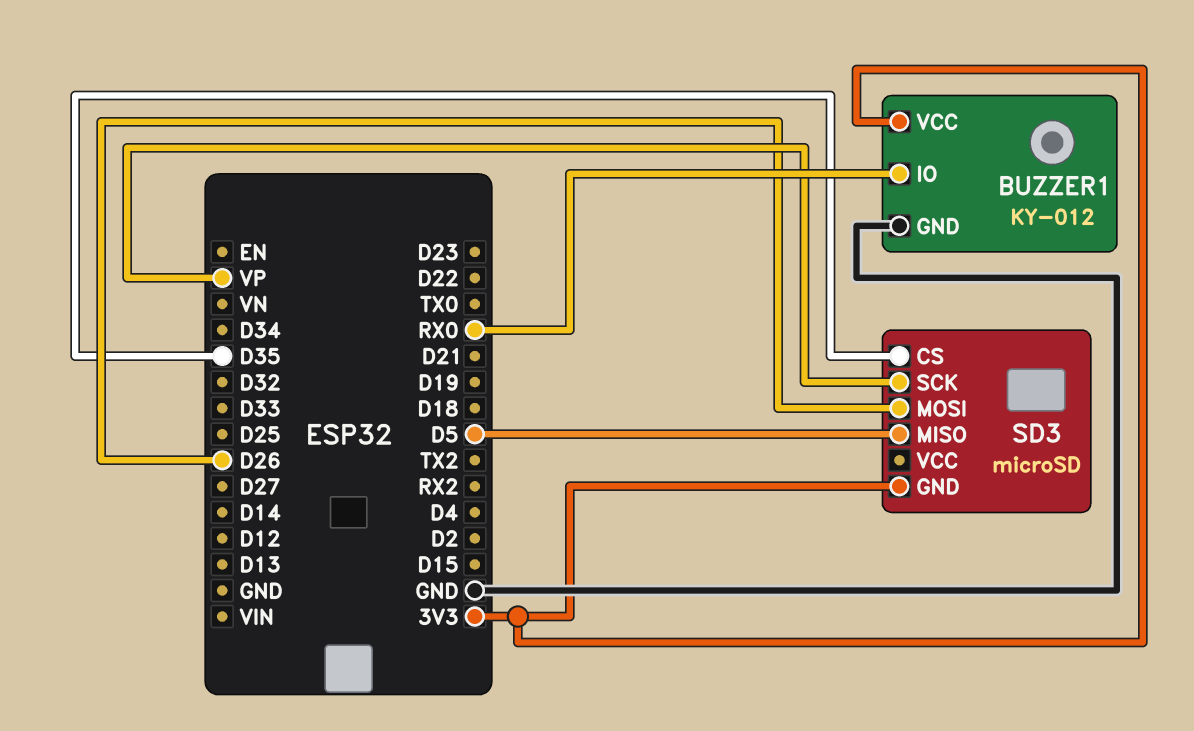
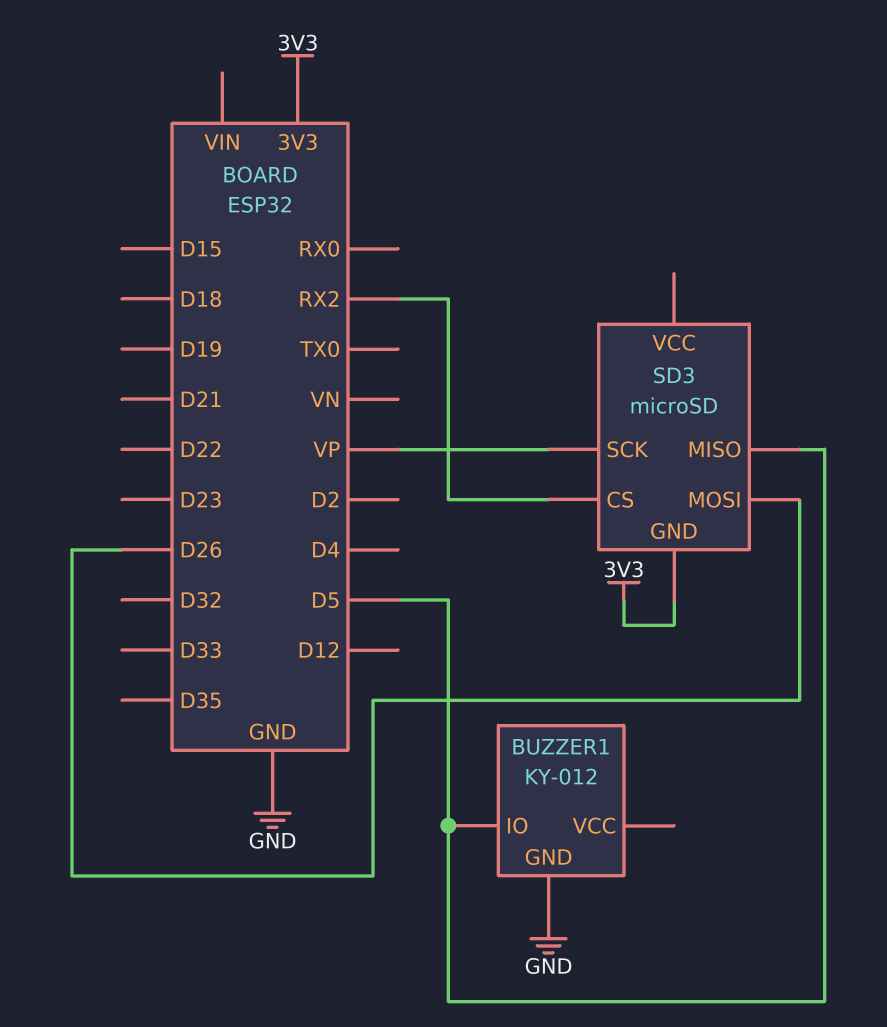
BUZZER1 pin IO: RX0 -> D5
BUZZER1 pin VCC: 3V3 -> none
SD3 pin CS: D35 -> RX2

